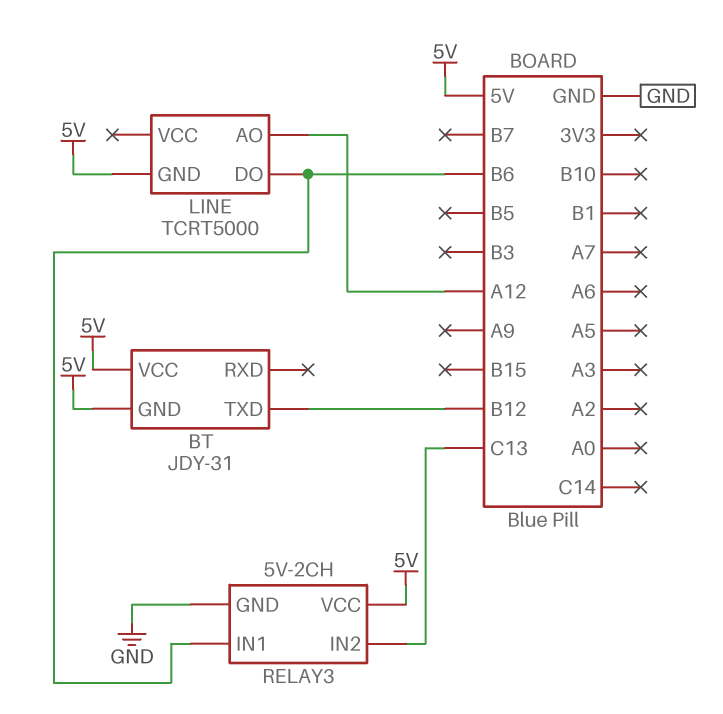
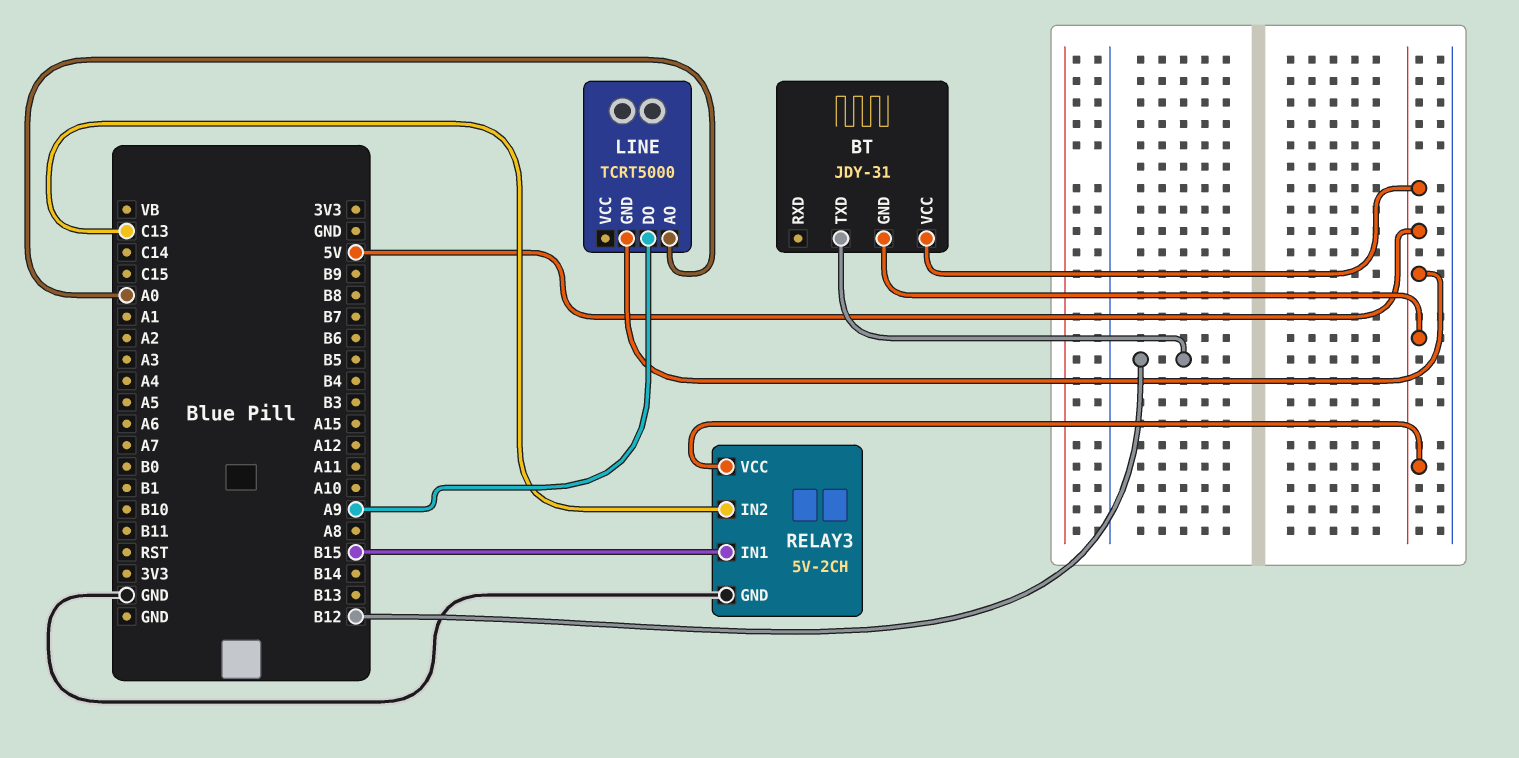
LINE pin AO: A12 -> A0
LINE pin DO: B6 -> A9
RELAY3 pin IN1: B6 -> B15

